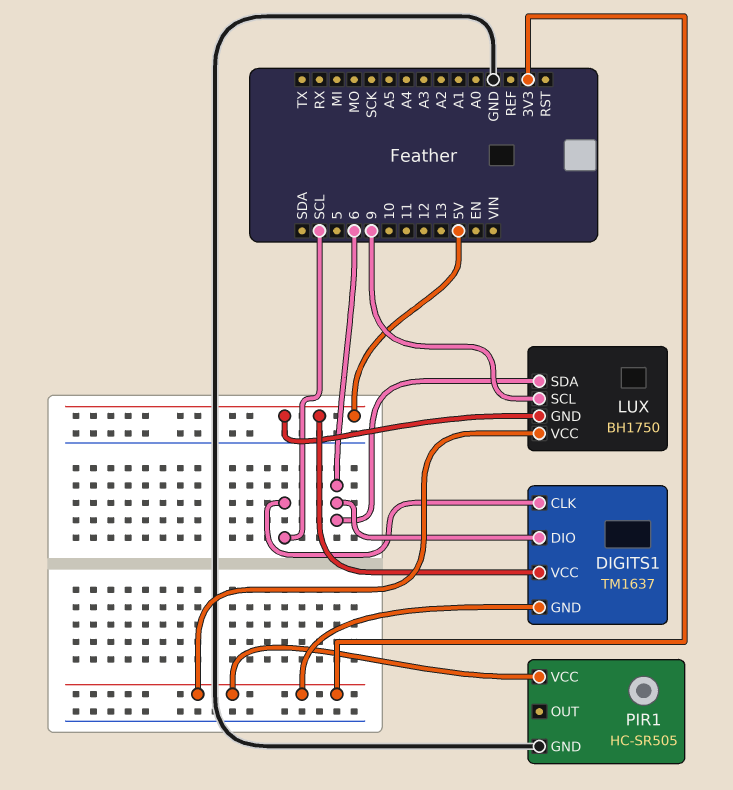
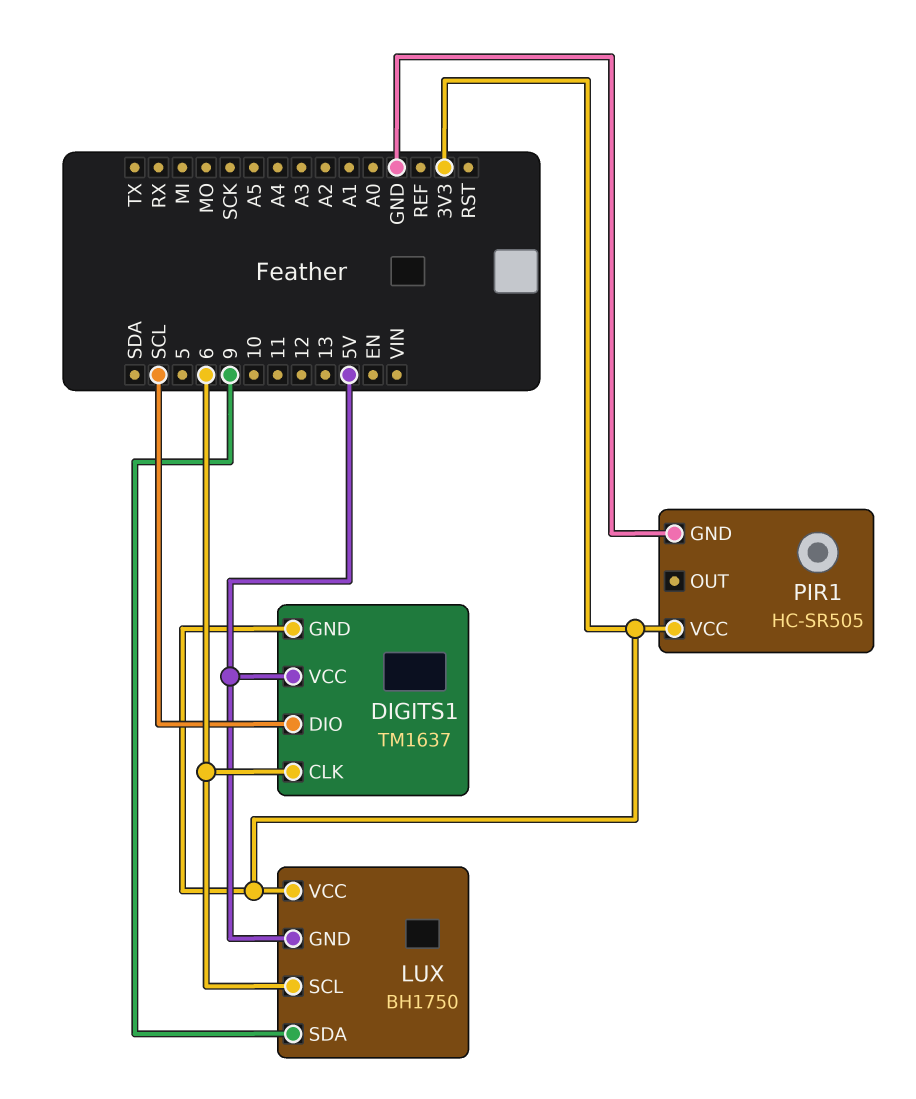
DIGITS1 pin CLK: SCL -> 6
DIGITS1 pin DIO: 6 -> SCL
LUX pin SCL: 9 -> 6
LUX pin SDA: 6 -> 9

